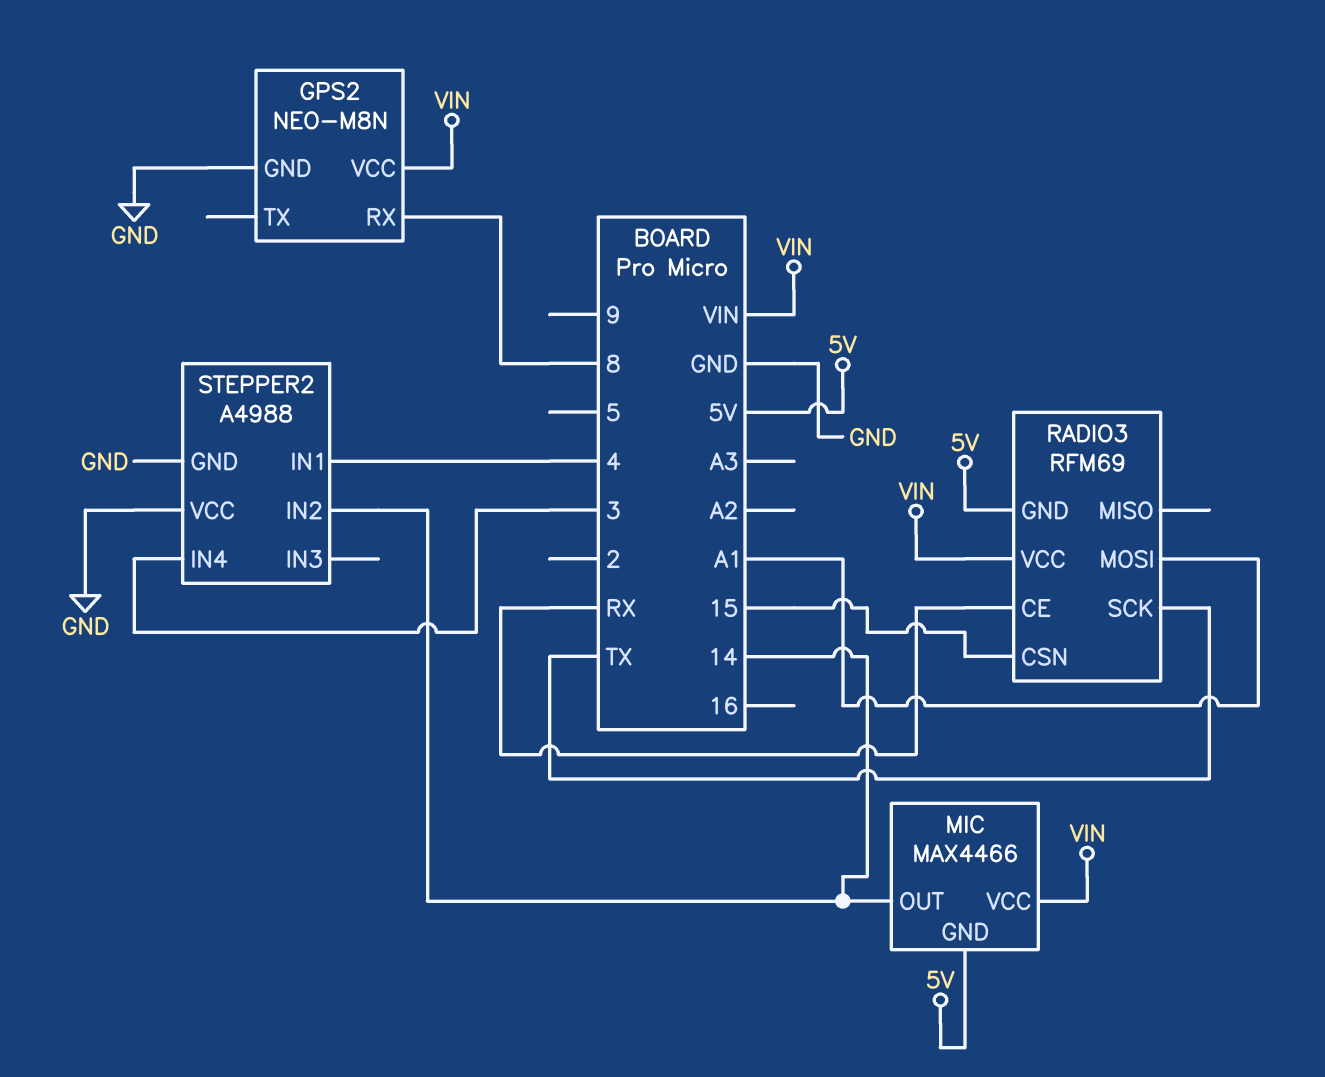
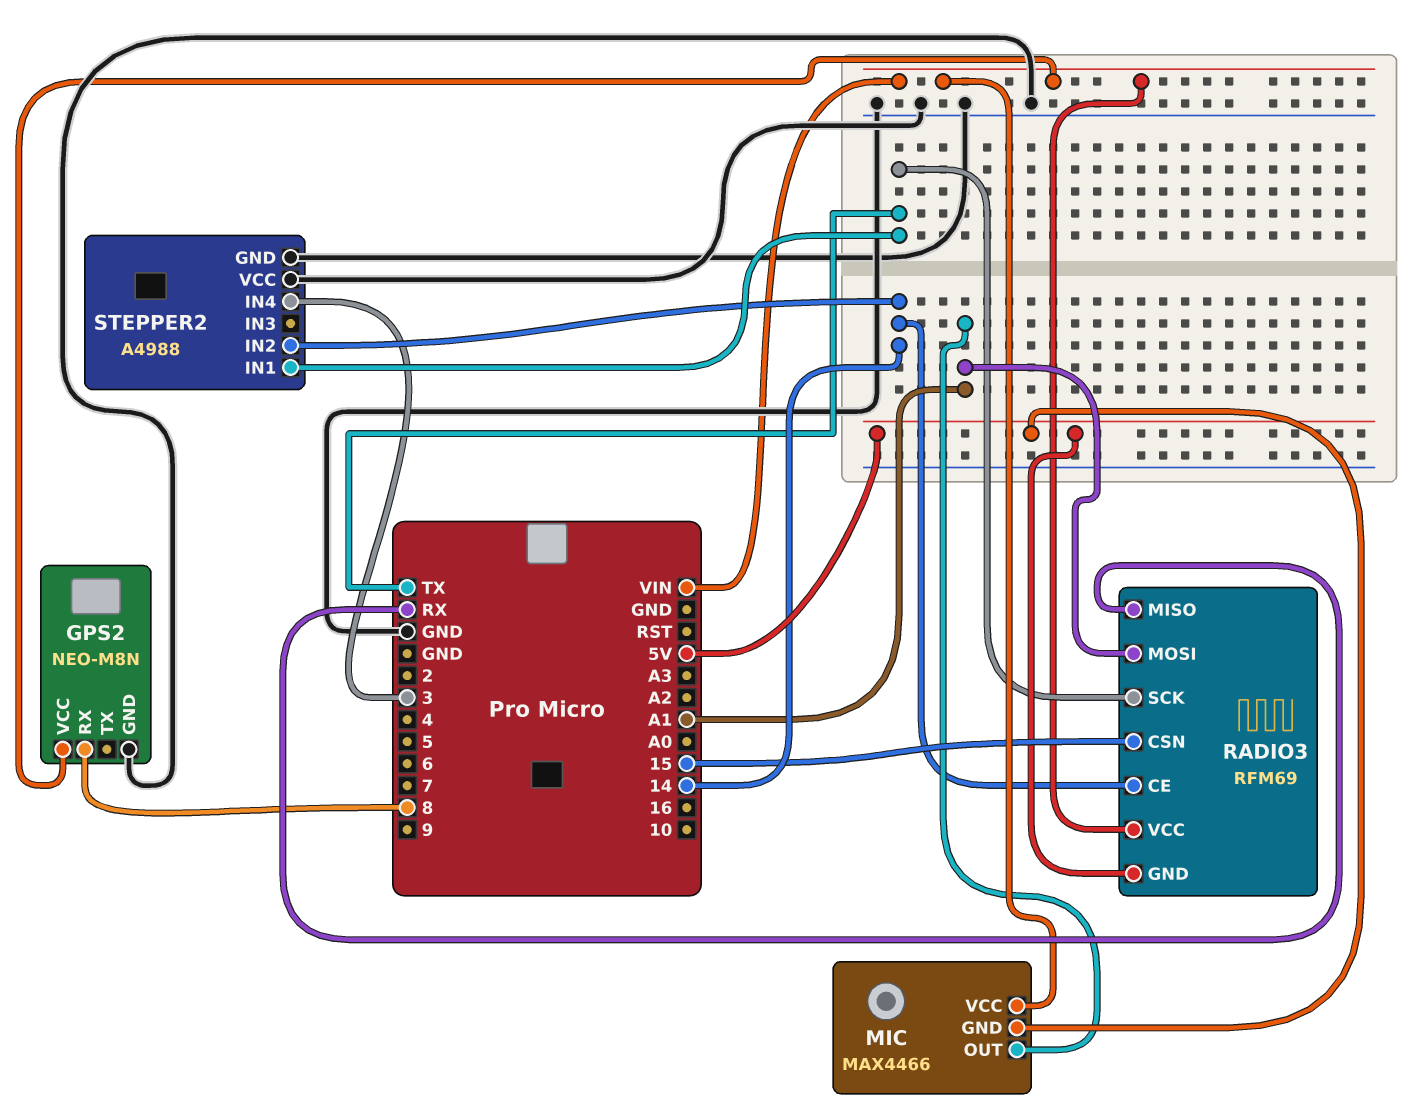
MIC pin OUT: 14 -> A1
RADIO3 pin CE: RX -> 14
RADIO3 pin MISO: none -> RX
STEPPER2 pin IN1: 4 -> TX

